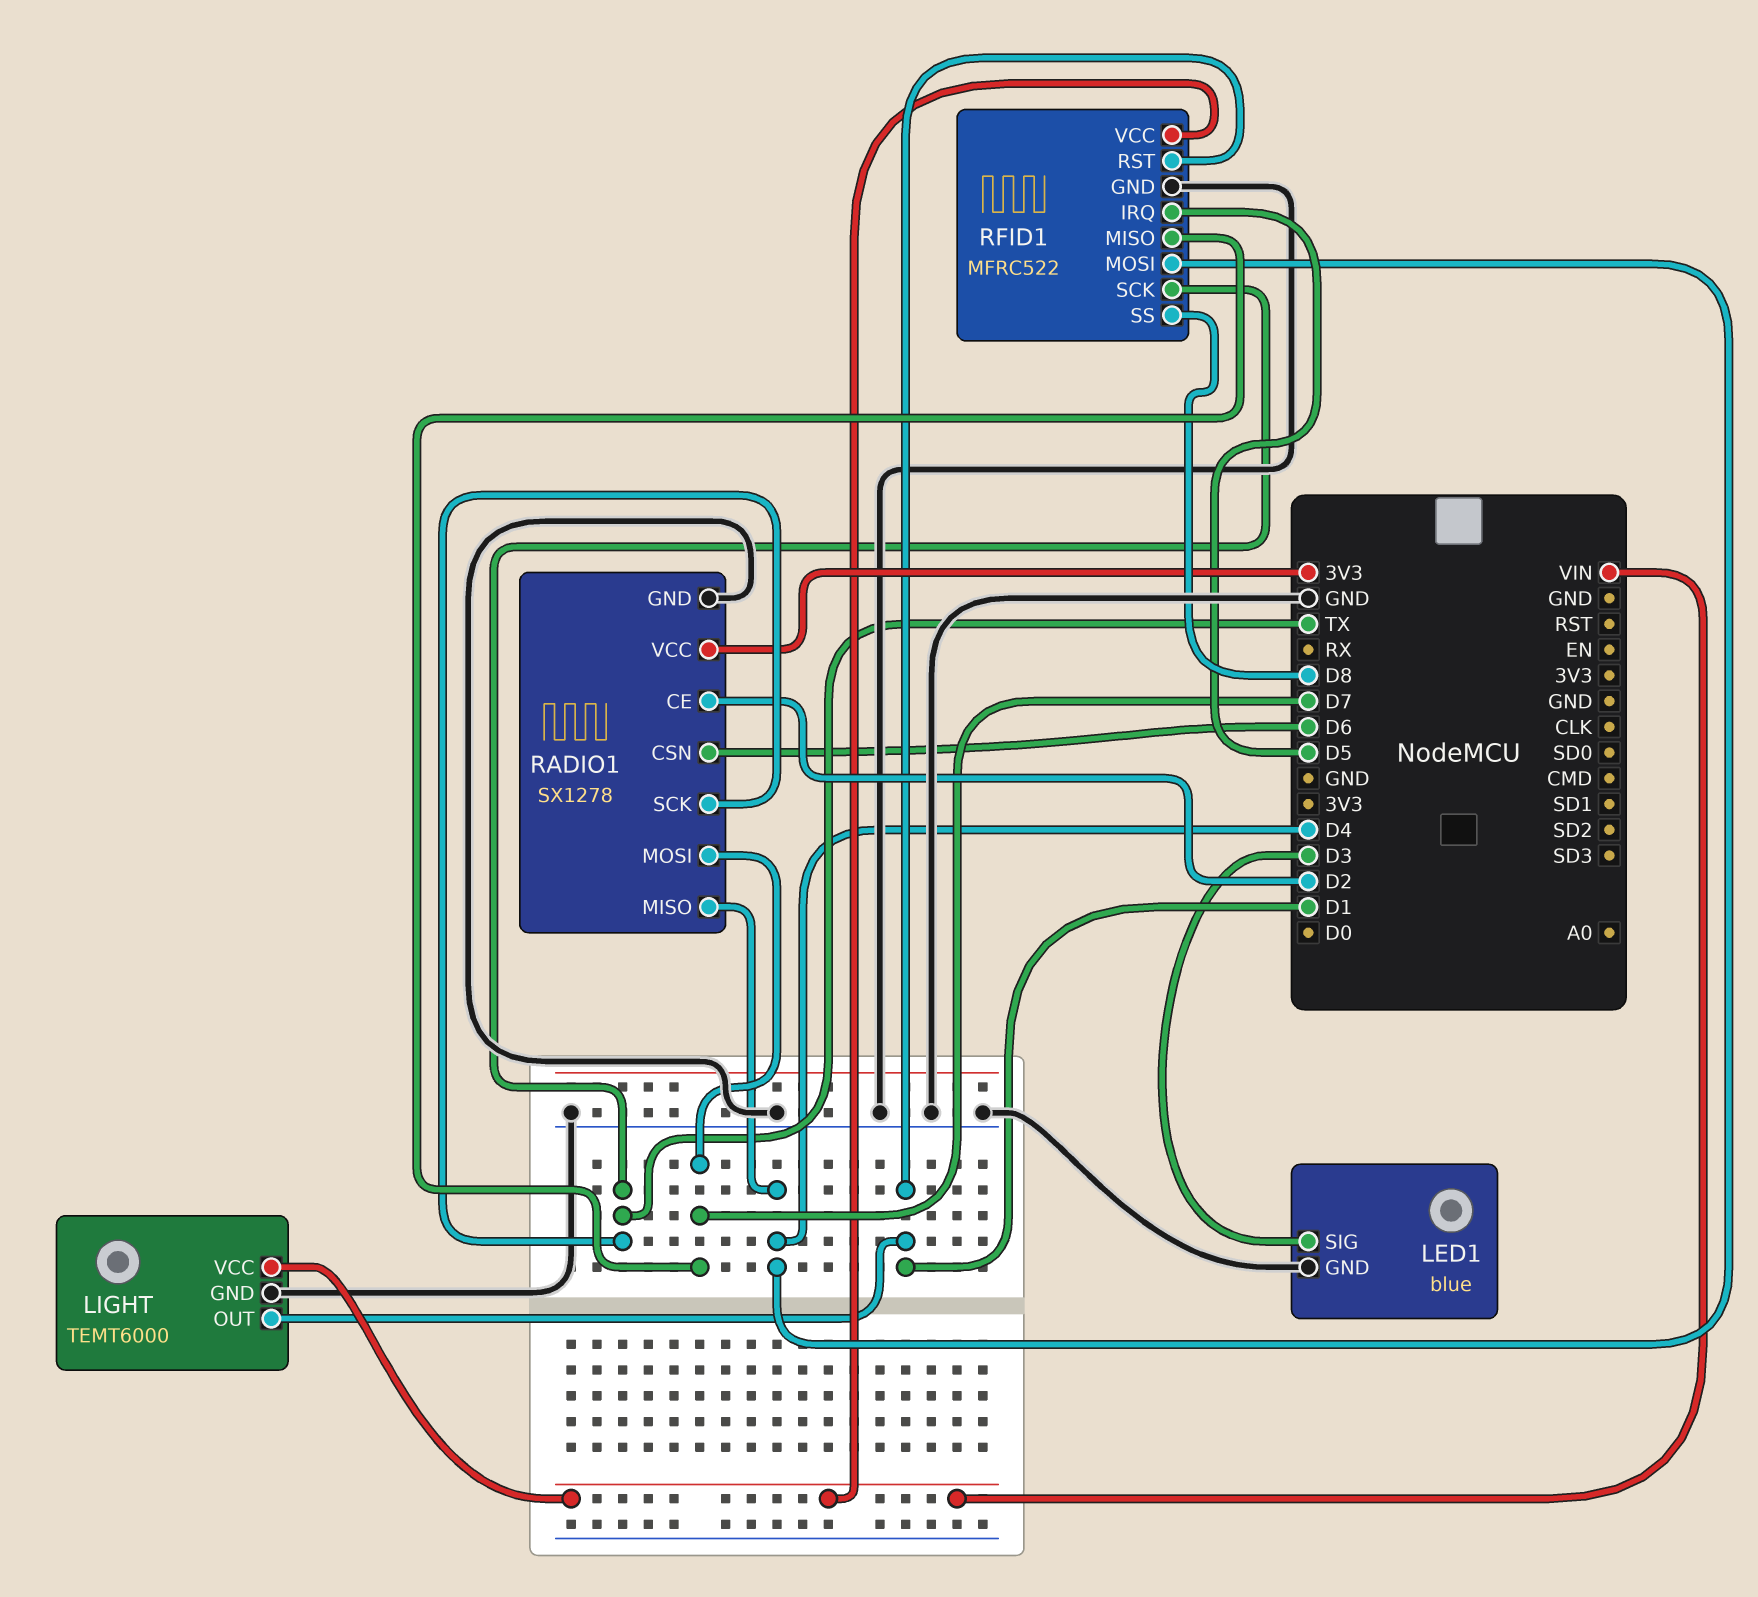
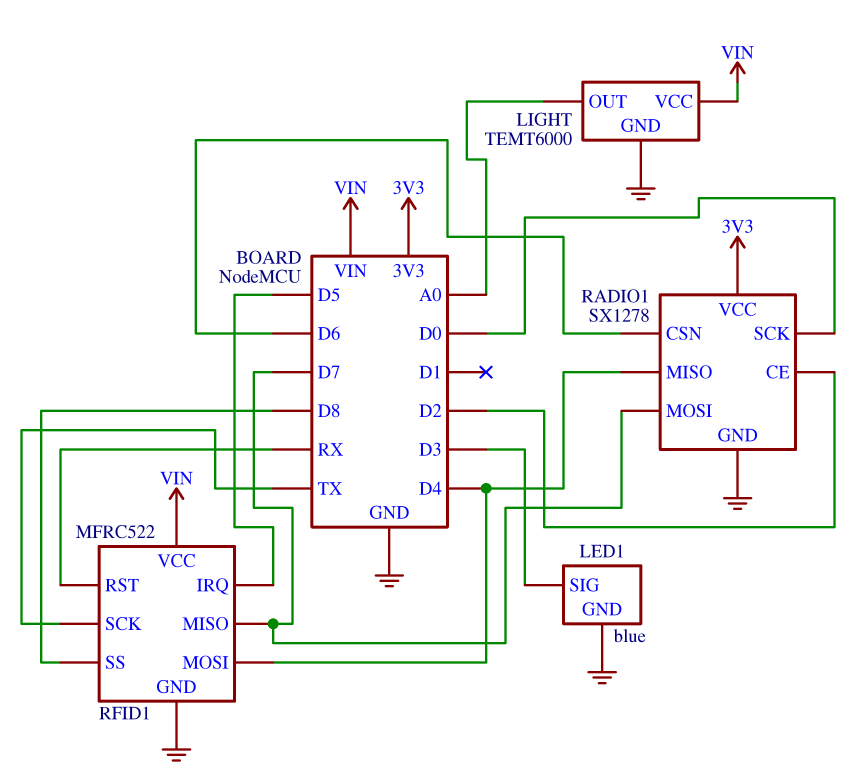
LIGHT pin OUT: D1 -> A0
RADIO1 pin SCK: TX -> D0
RFID1 pin RST: D1 -> RX

